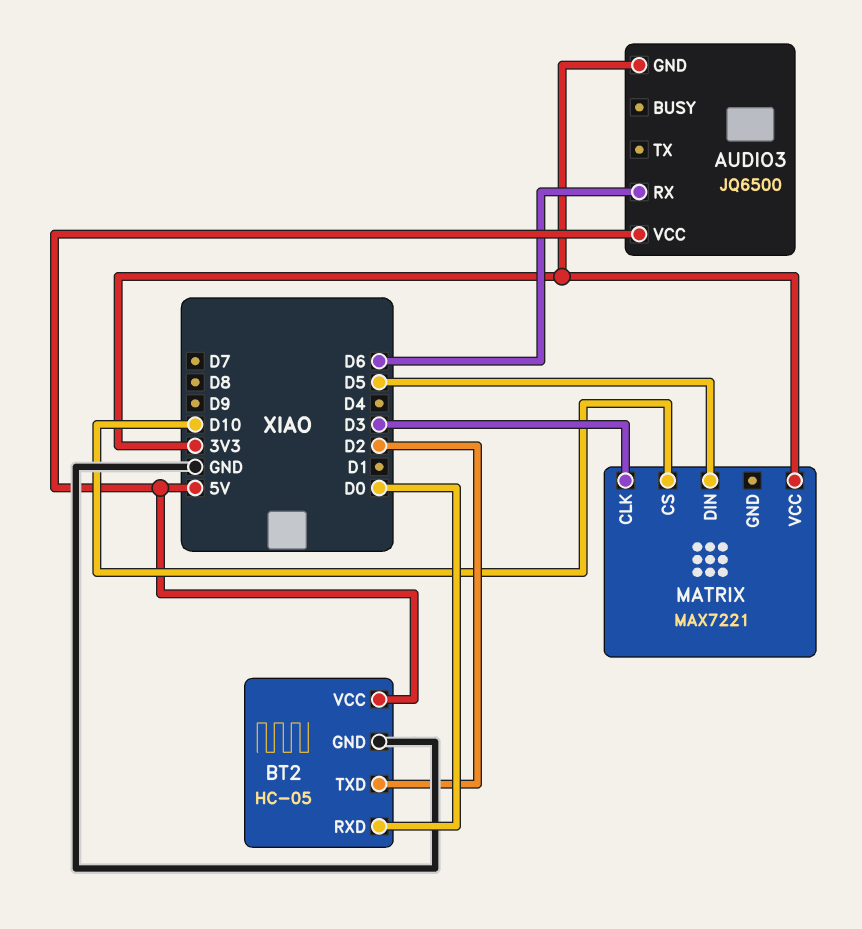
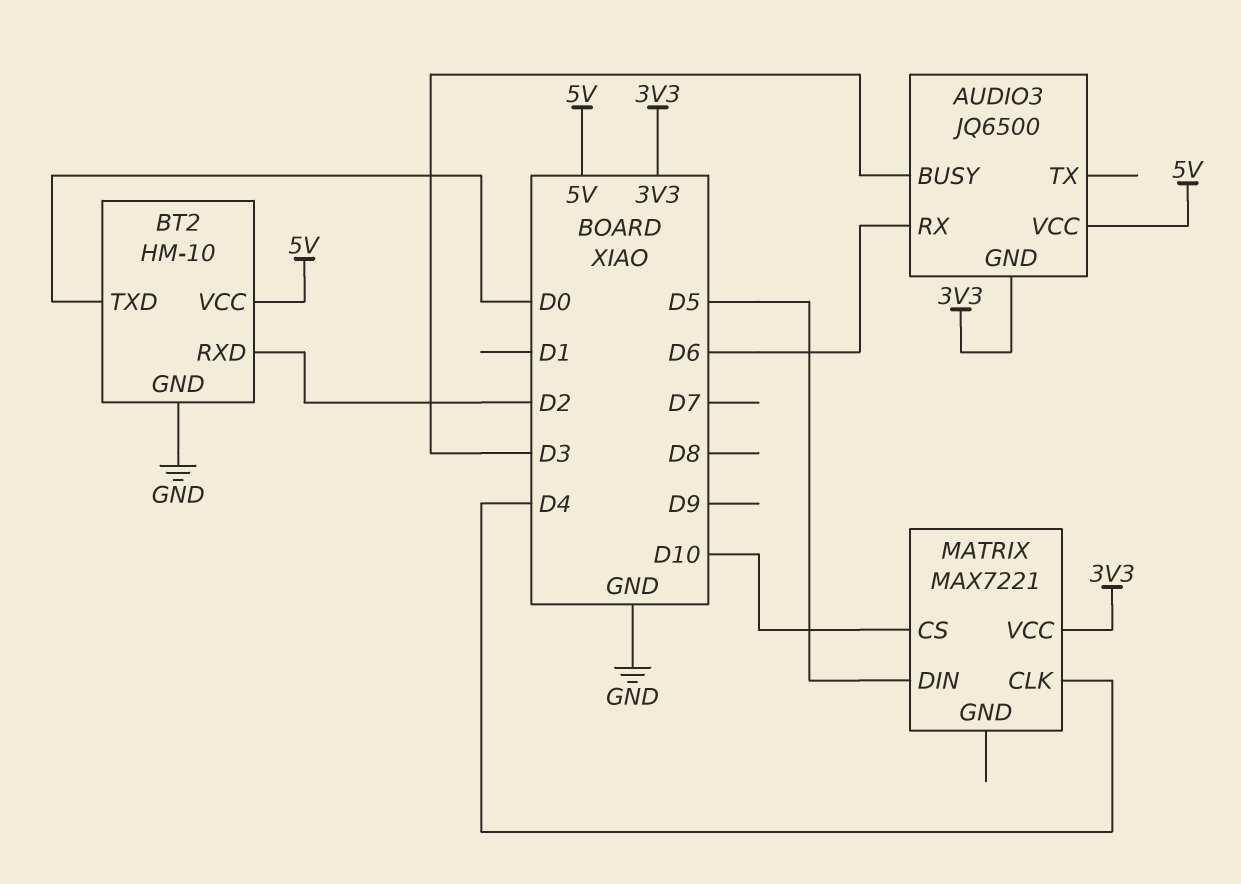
AUDIO3 pin BUSY: none -> D3
BT2: HC-05 -> HM-10
BT2 pin RXD: D0 -> D2
BT2 pin TXD: D2 -> D0
MATRIX pin CLK: D3 -> D4

